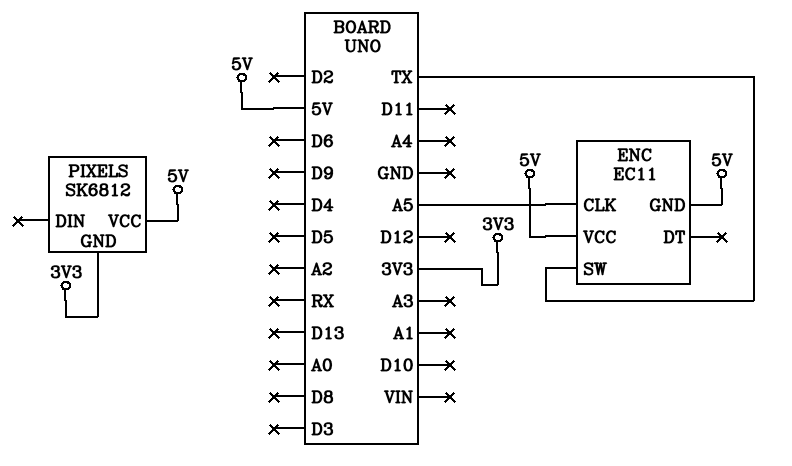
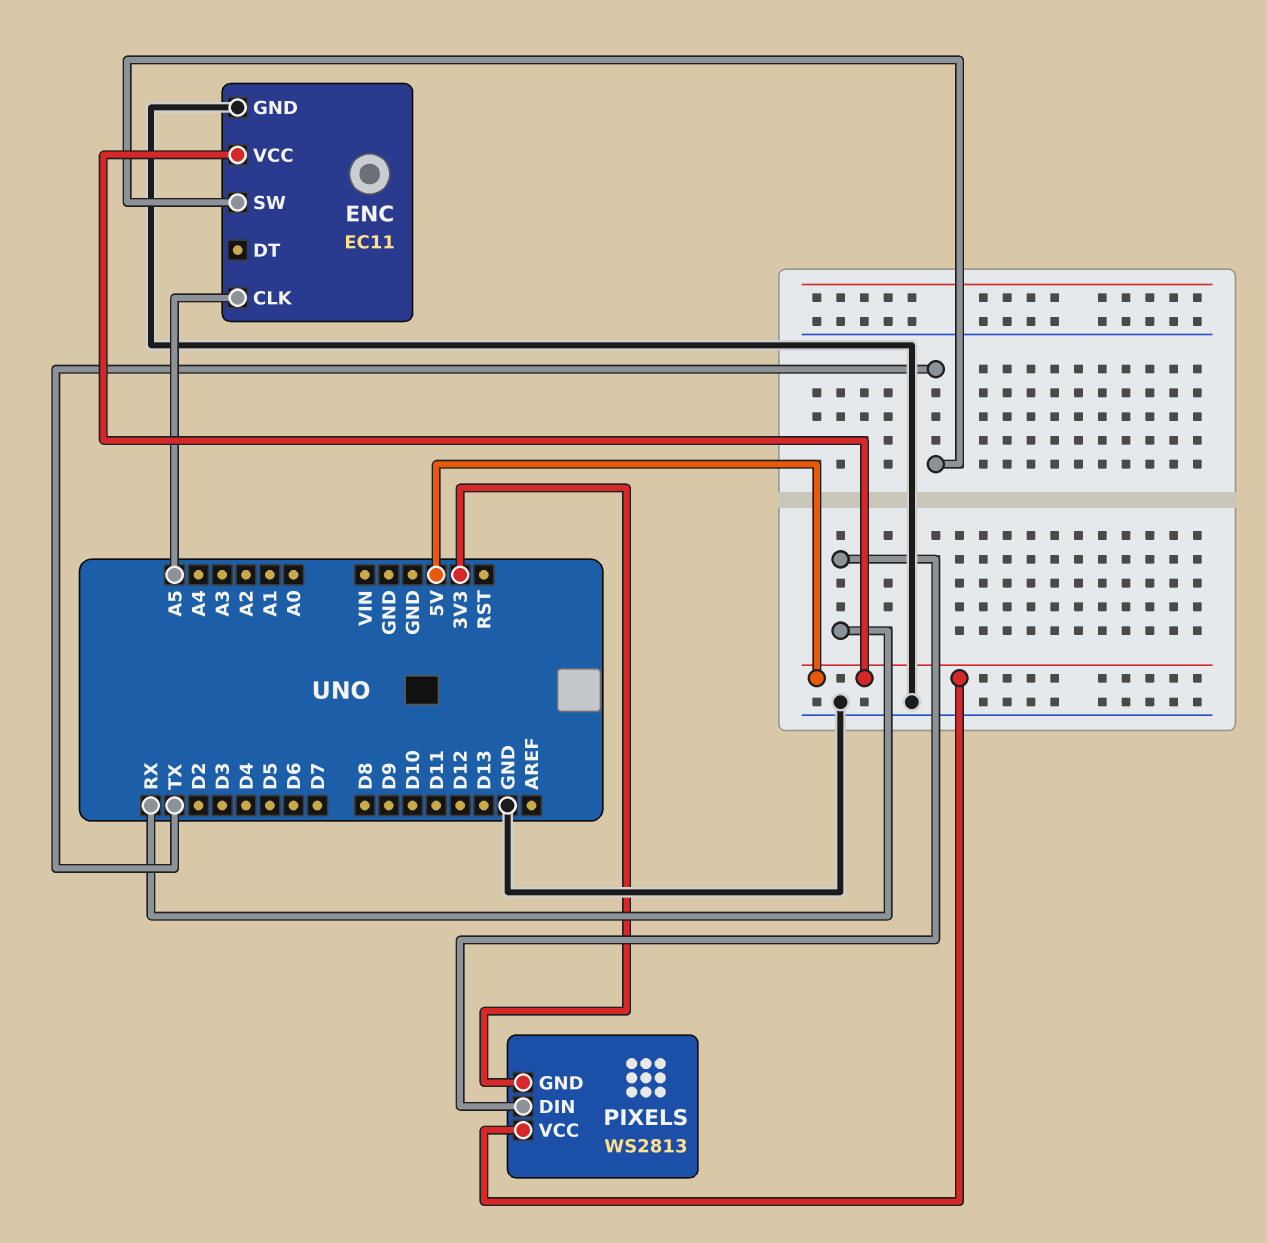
ENC pin GND: 5V -> GND
PIXELS: SK6812 -> WS2813
PIXELS pin DIN: none -> RX

